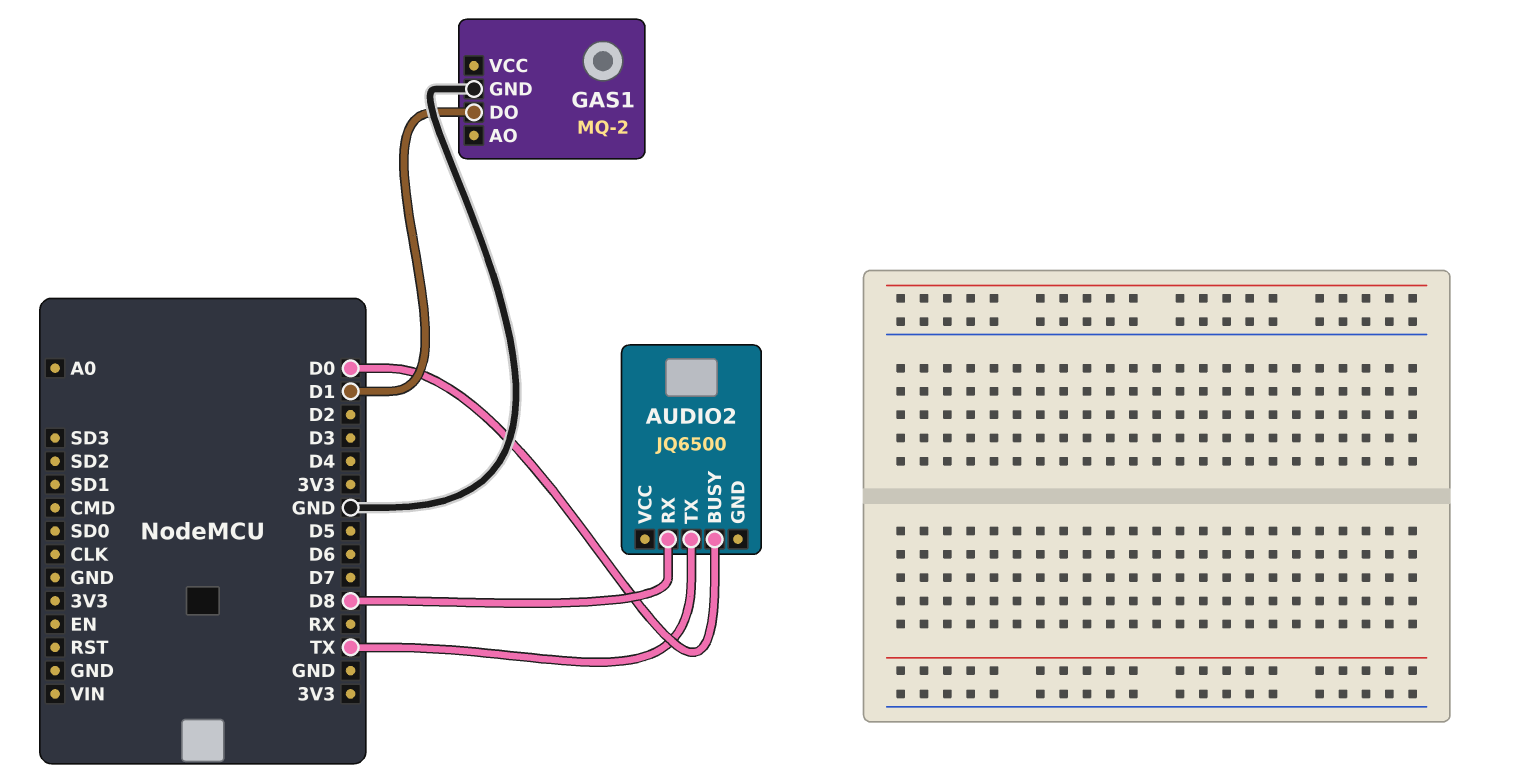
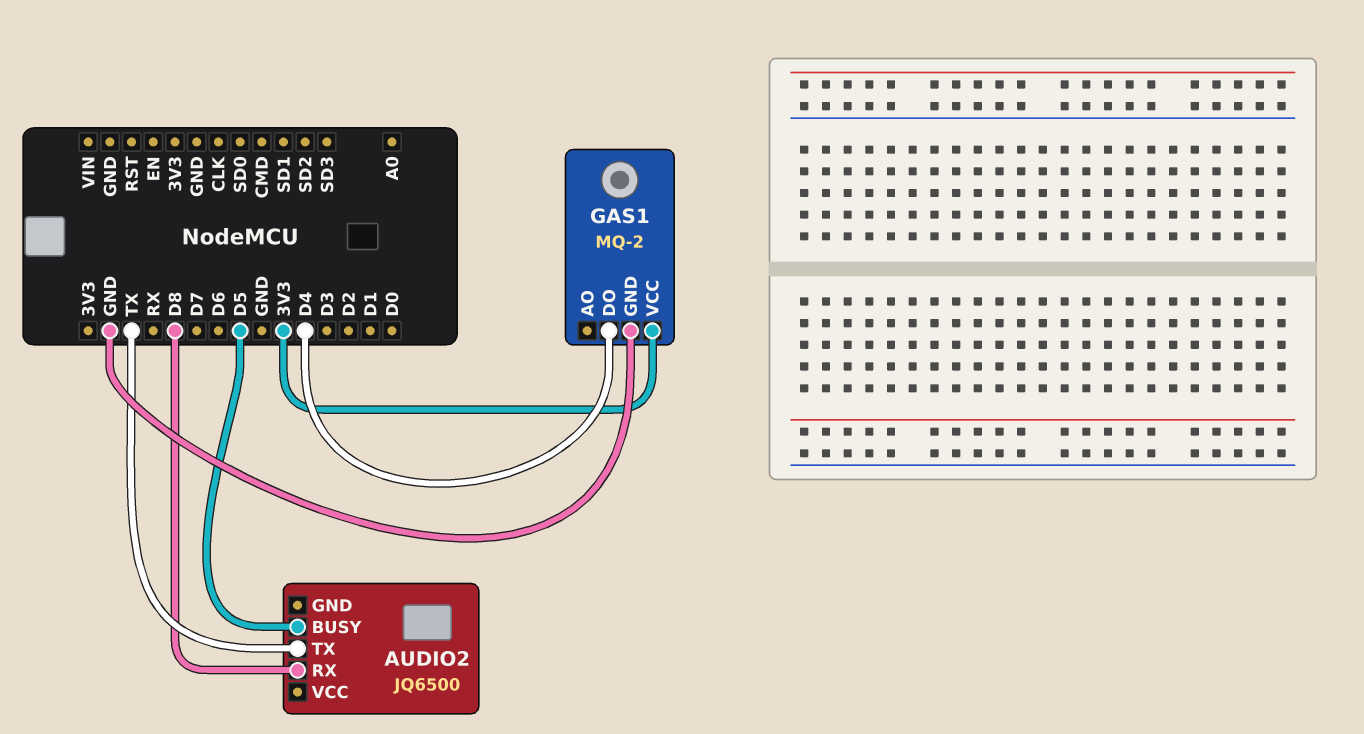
AUDIO2 pin BUSY: D0 -> D5
GAS1 pin DO: D1 -> D4
GAS1 pin VCC: none -> 3V3

